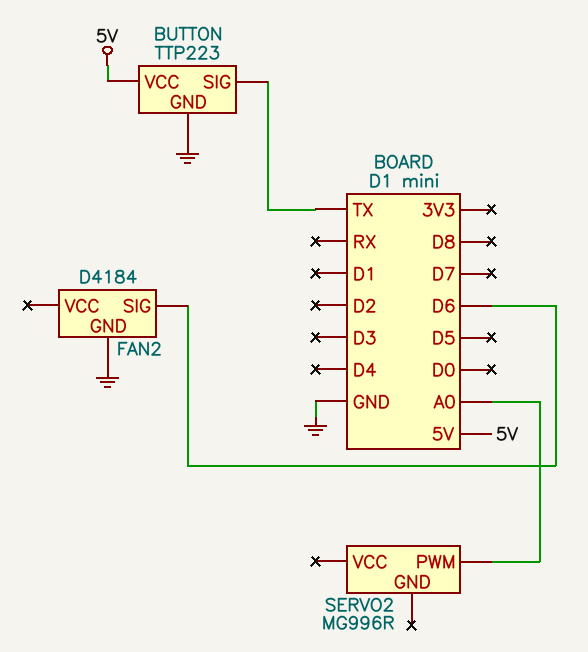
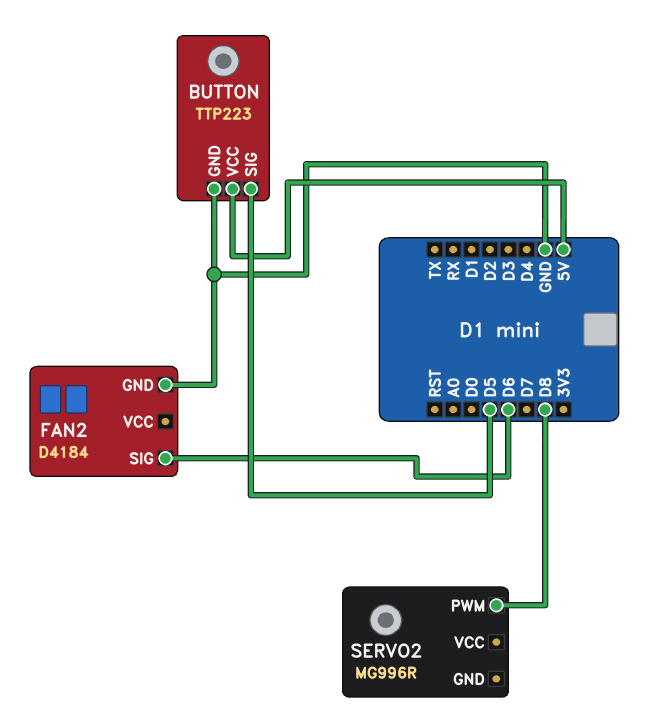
BUTTON pin SIG: TX -> D5
SERVO2 pin PWM: A0 -> D8

